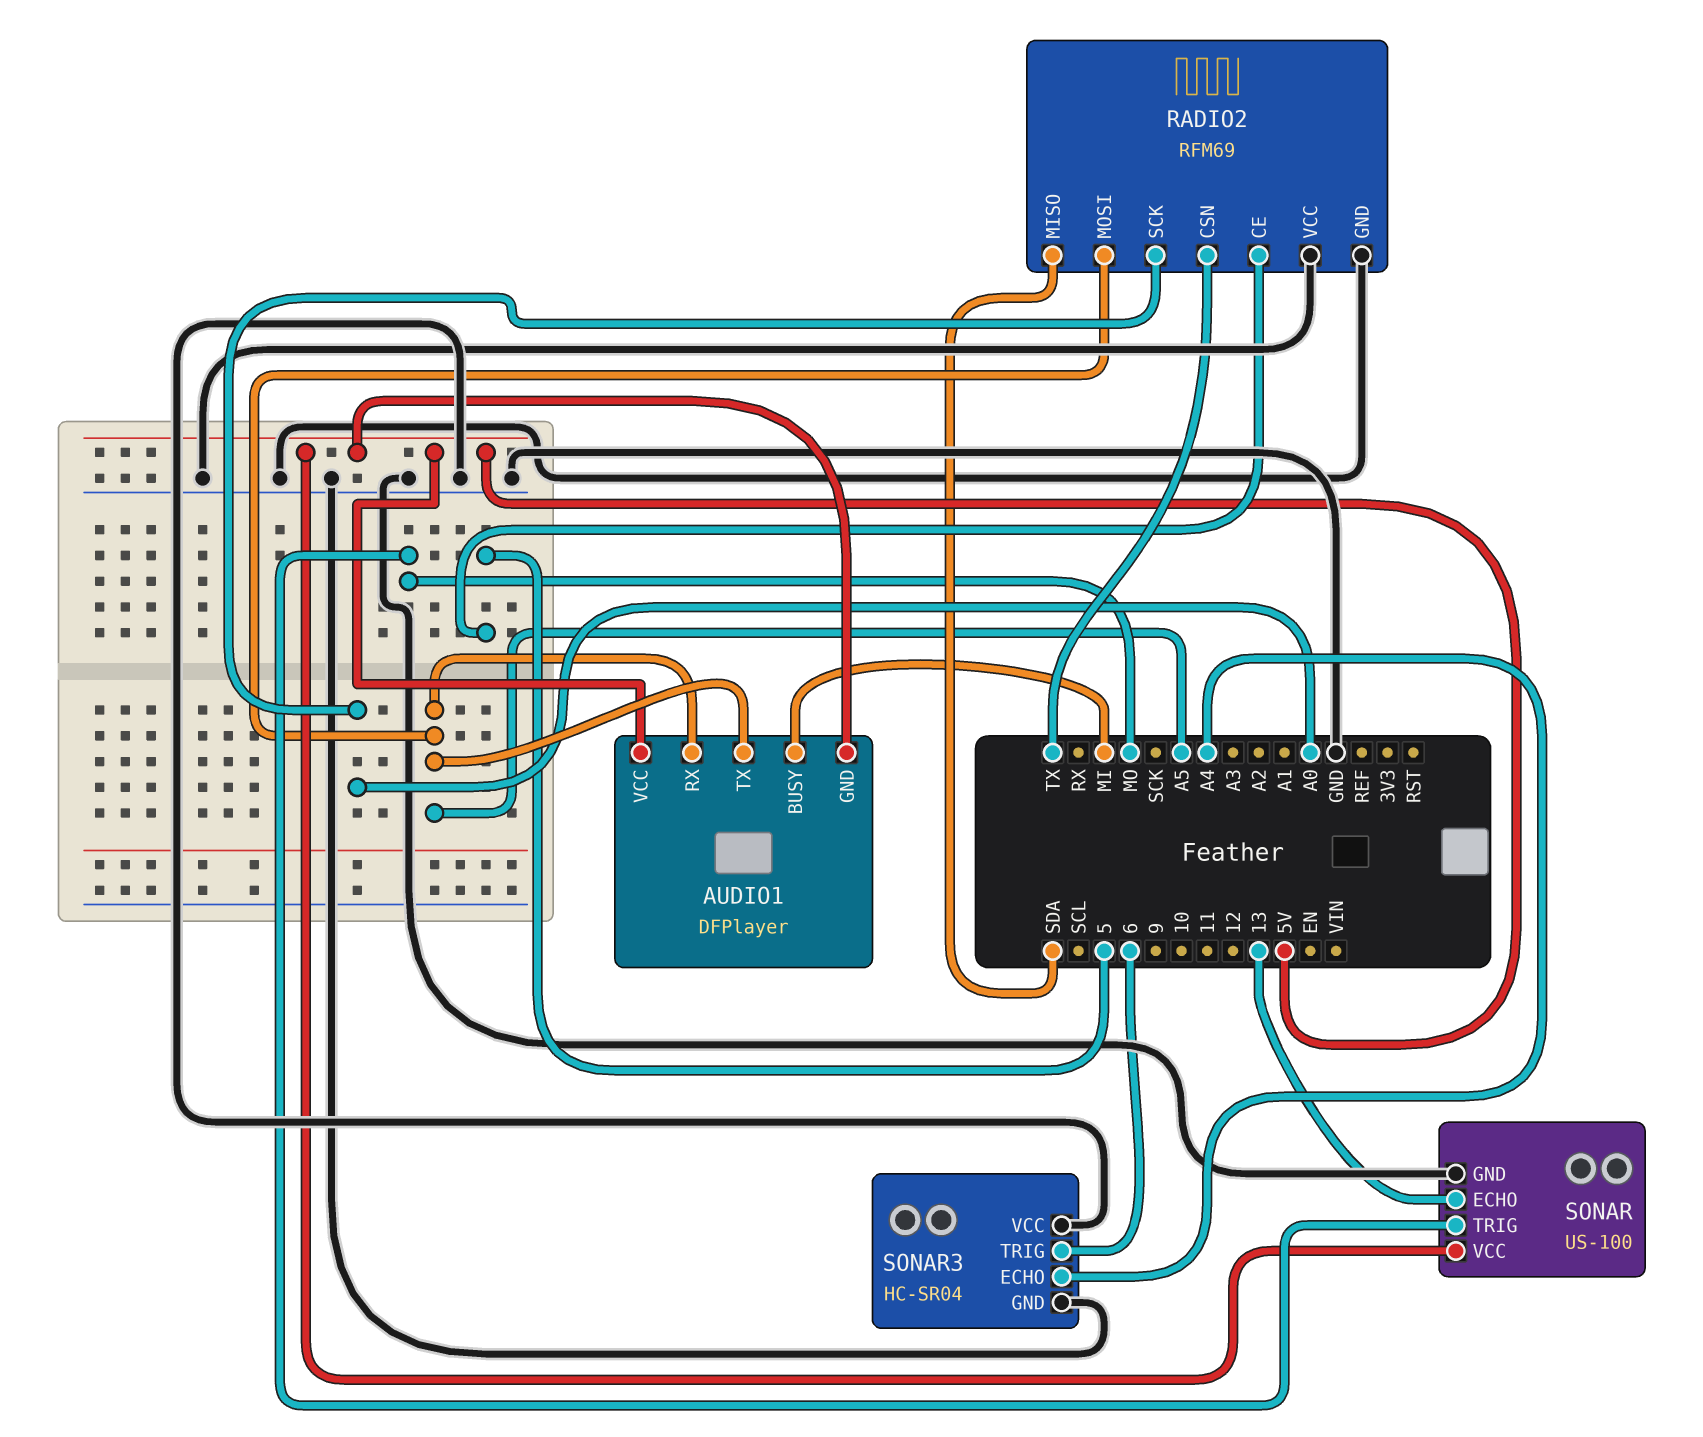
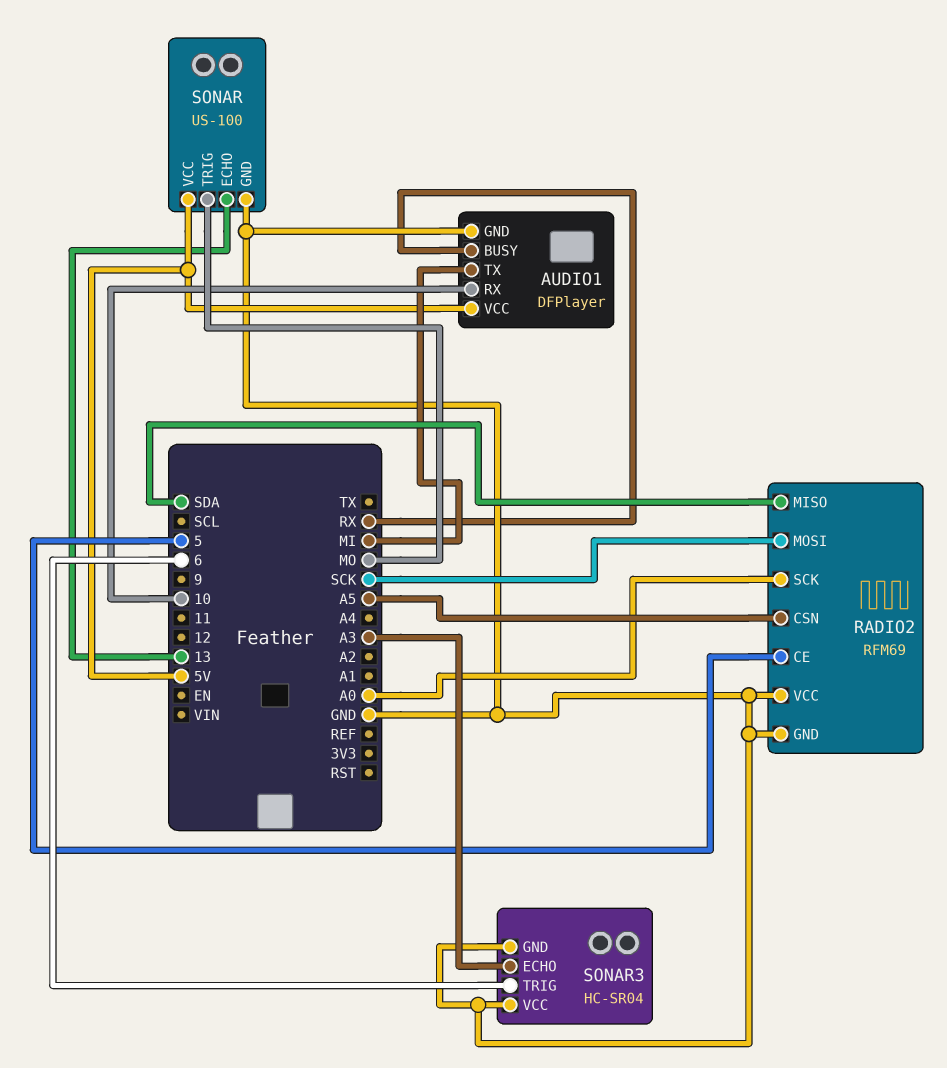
AUDIO1 pin BUSY: MI -> RX
AUDIO1 pin GND: 5V -> GND
AUDIO1 pin RX: A5 -> 10
AUDIO1 pin TX: A5 -> MI
RADIO2 pin CSN: TX -> A5
RADIO2 pin MOSI: A5 -> SCK
SONAR3 pin ECHO: A4 -> A3

